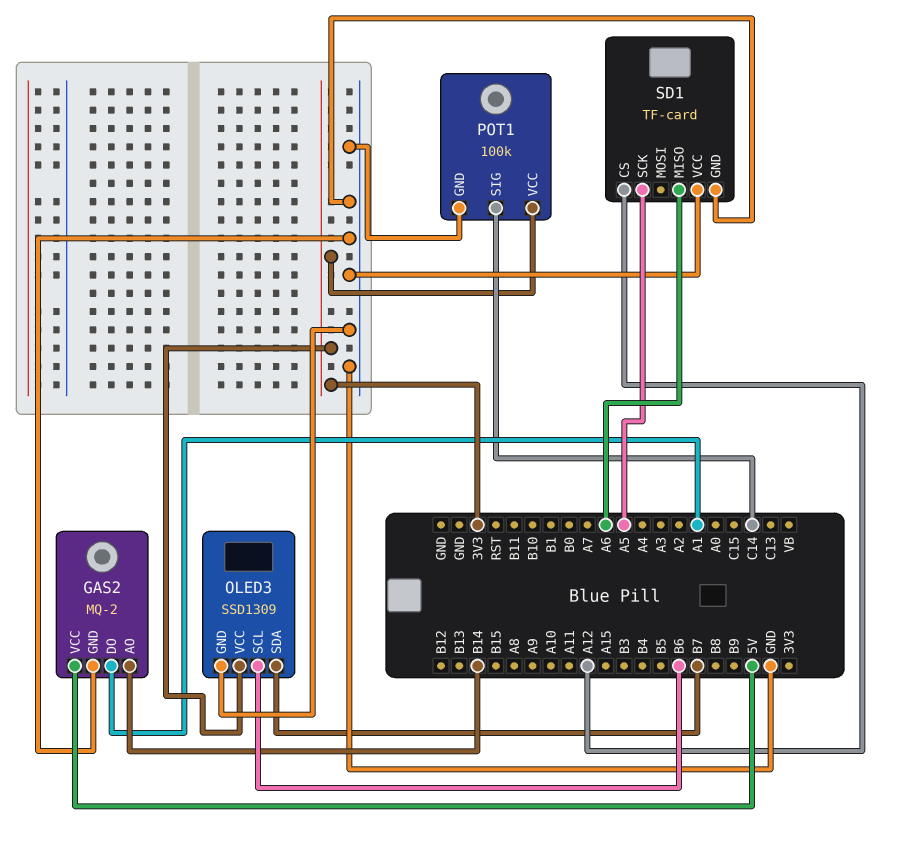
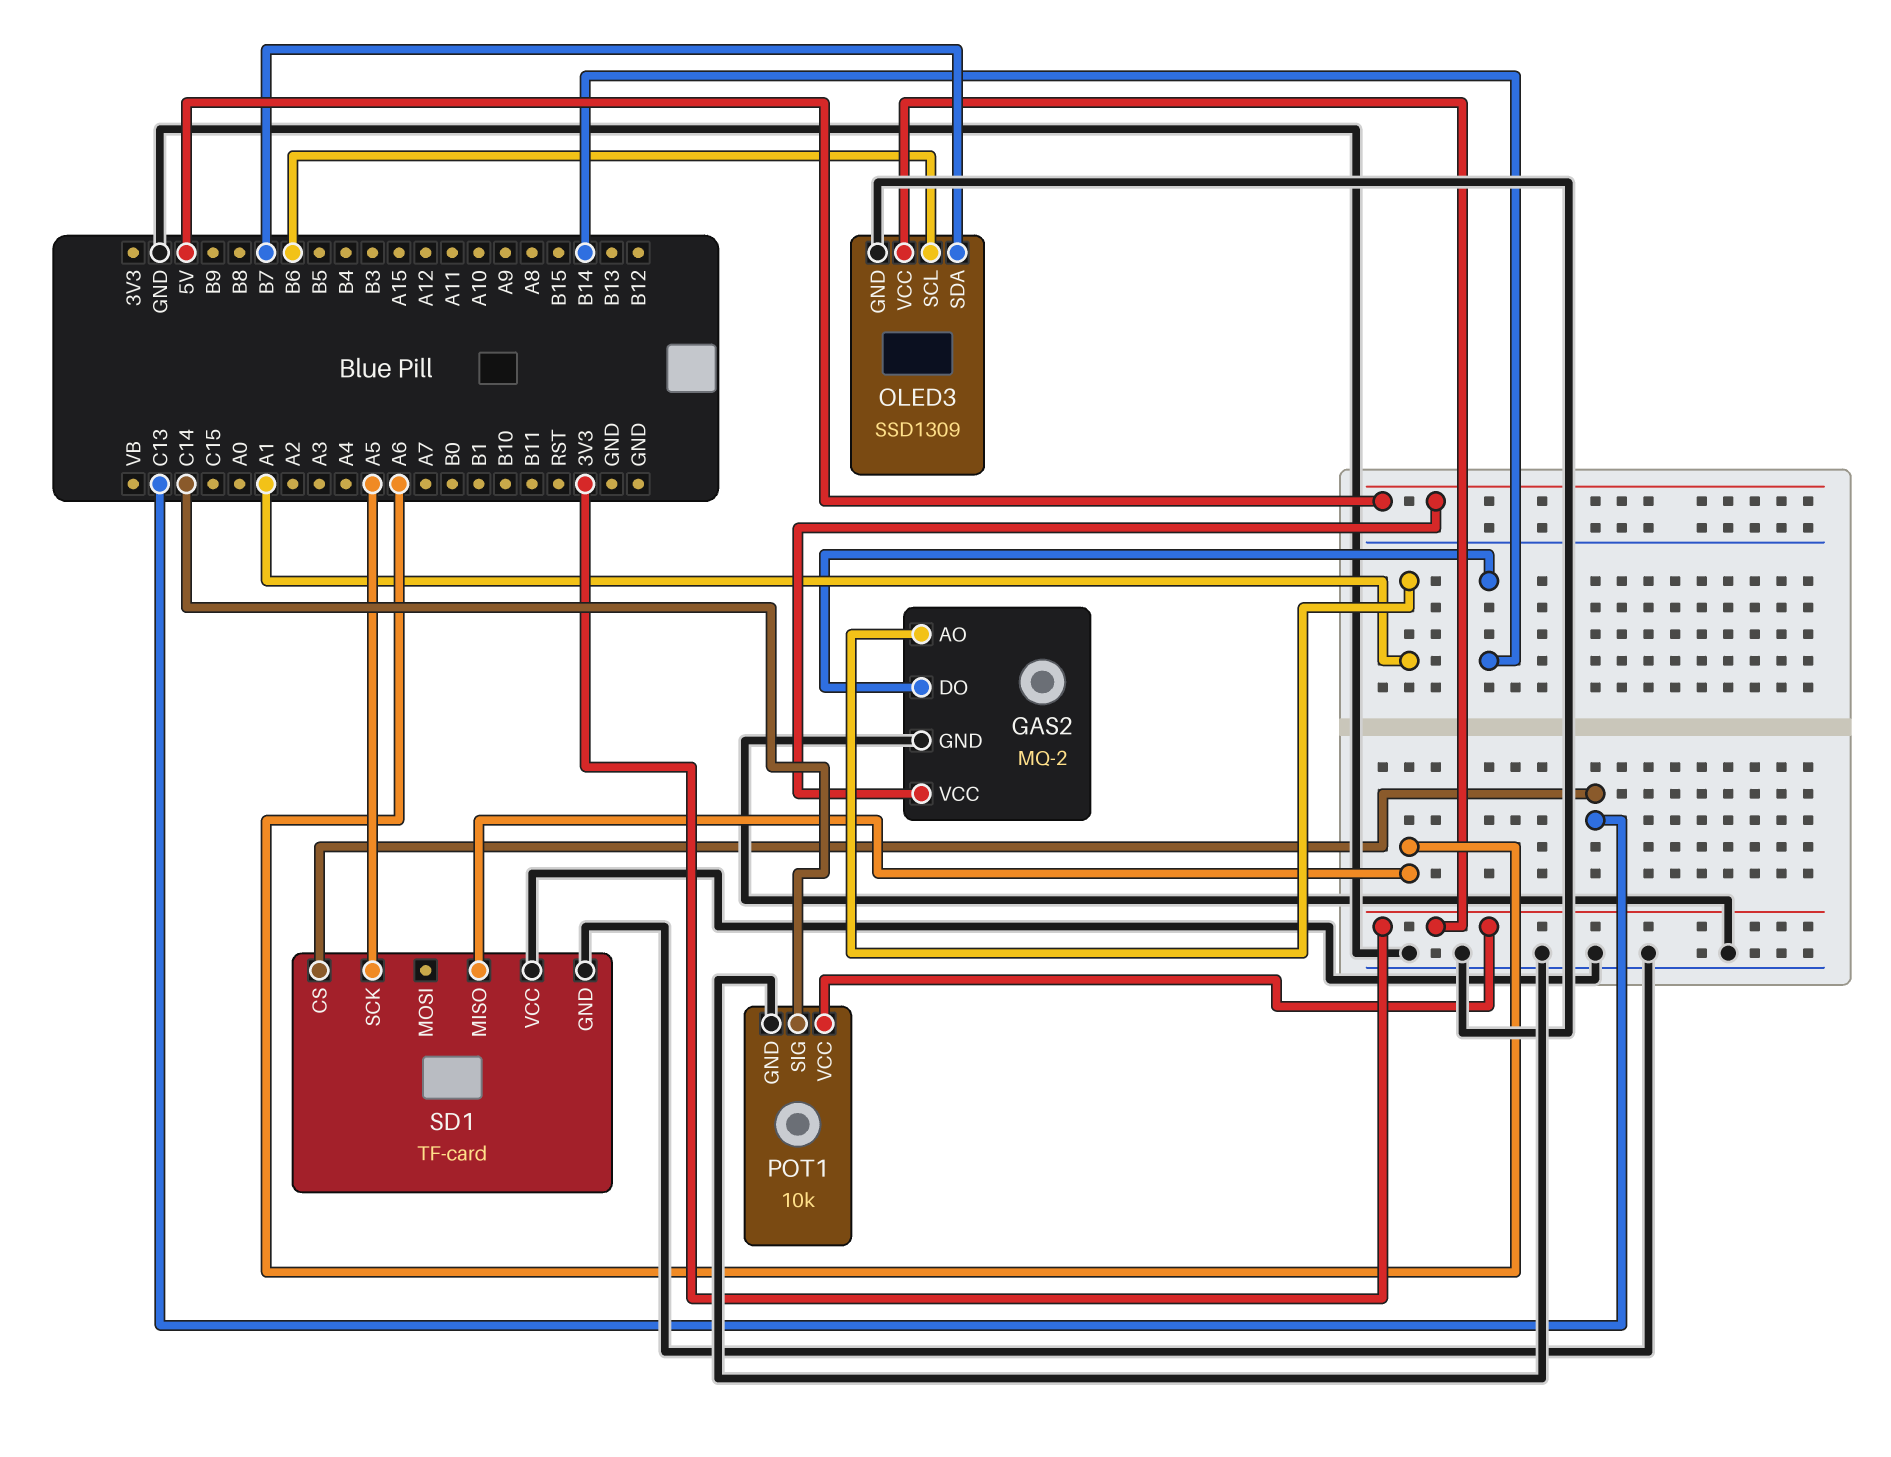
GAS2 pin AO: B14 -> A1
GAS2 pin DO: A1 -> B14
POT1: 100k -> 10k
SD1 pin CS: A12 -> C13

